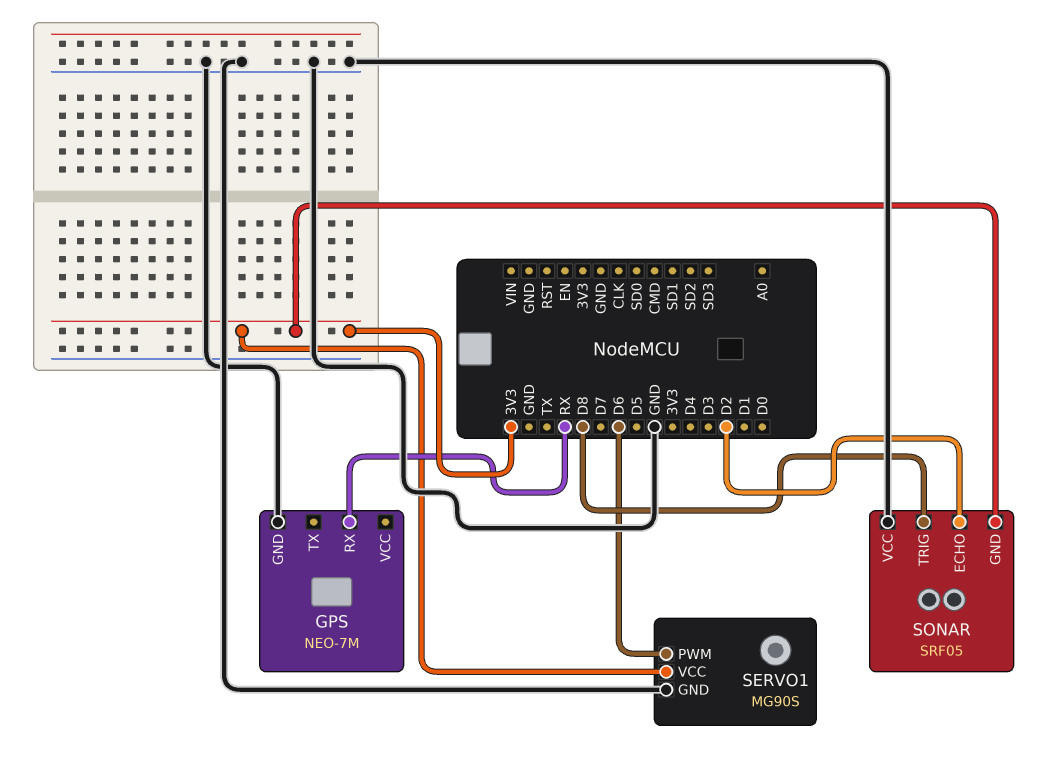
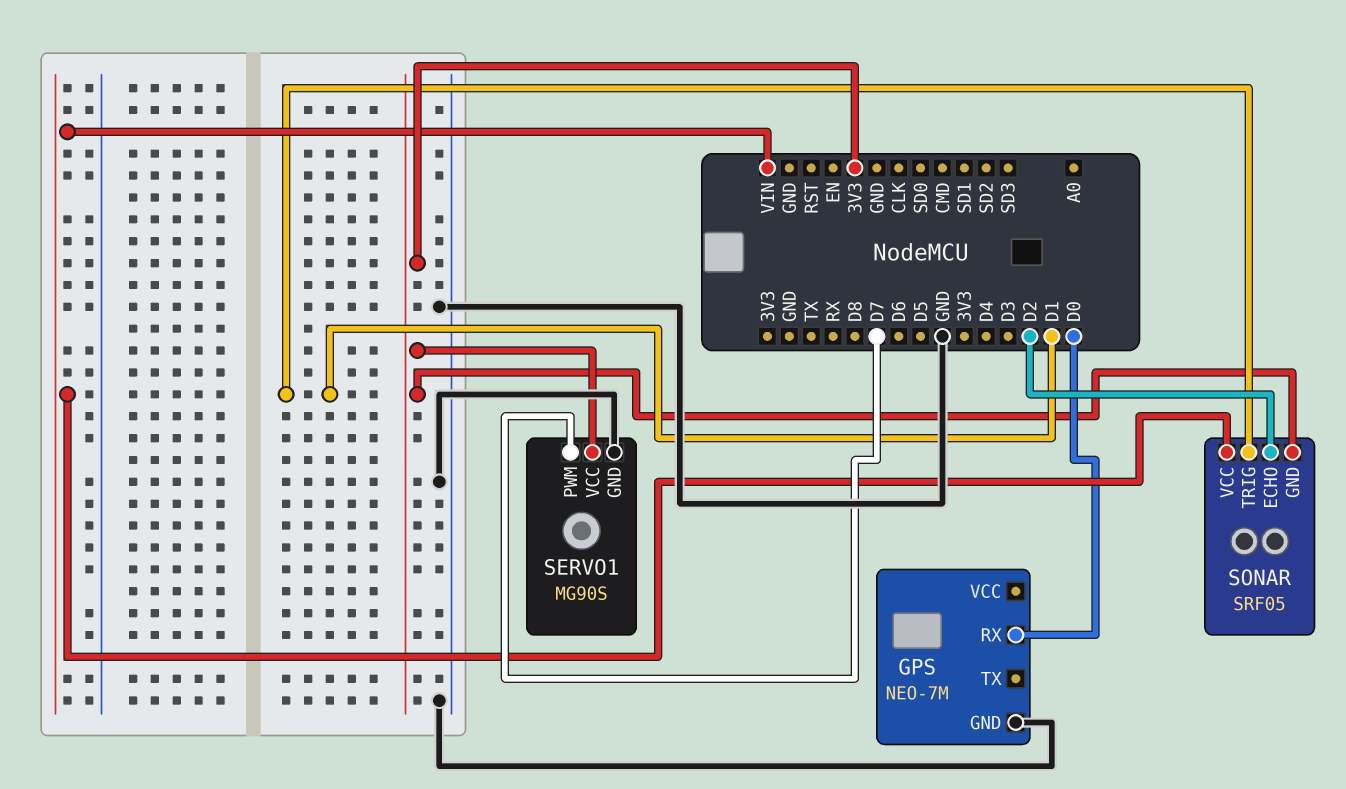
GPS pin RX: RX -> D0
SERVO1 pin PWM: D6 -> D7
SONAR pin TRIG: D8 -> D1
SONAR pin VCC: GND -> VIN

